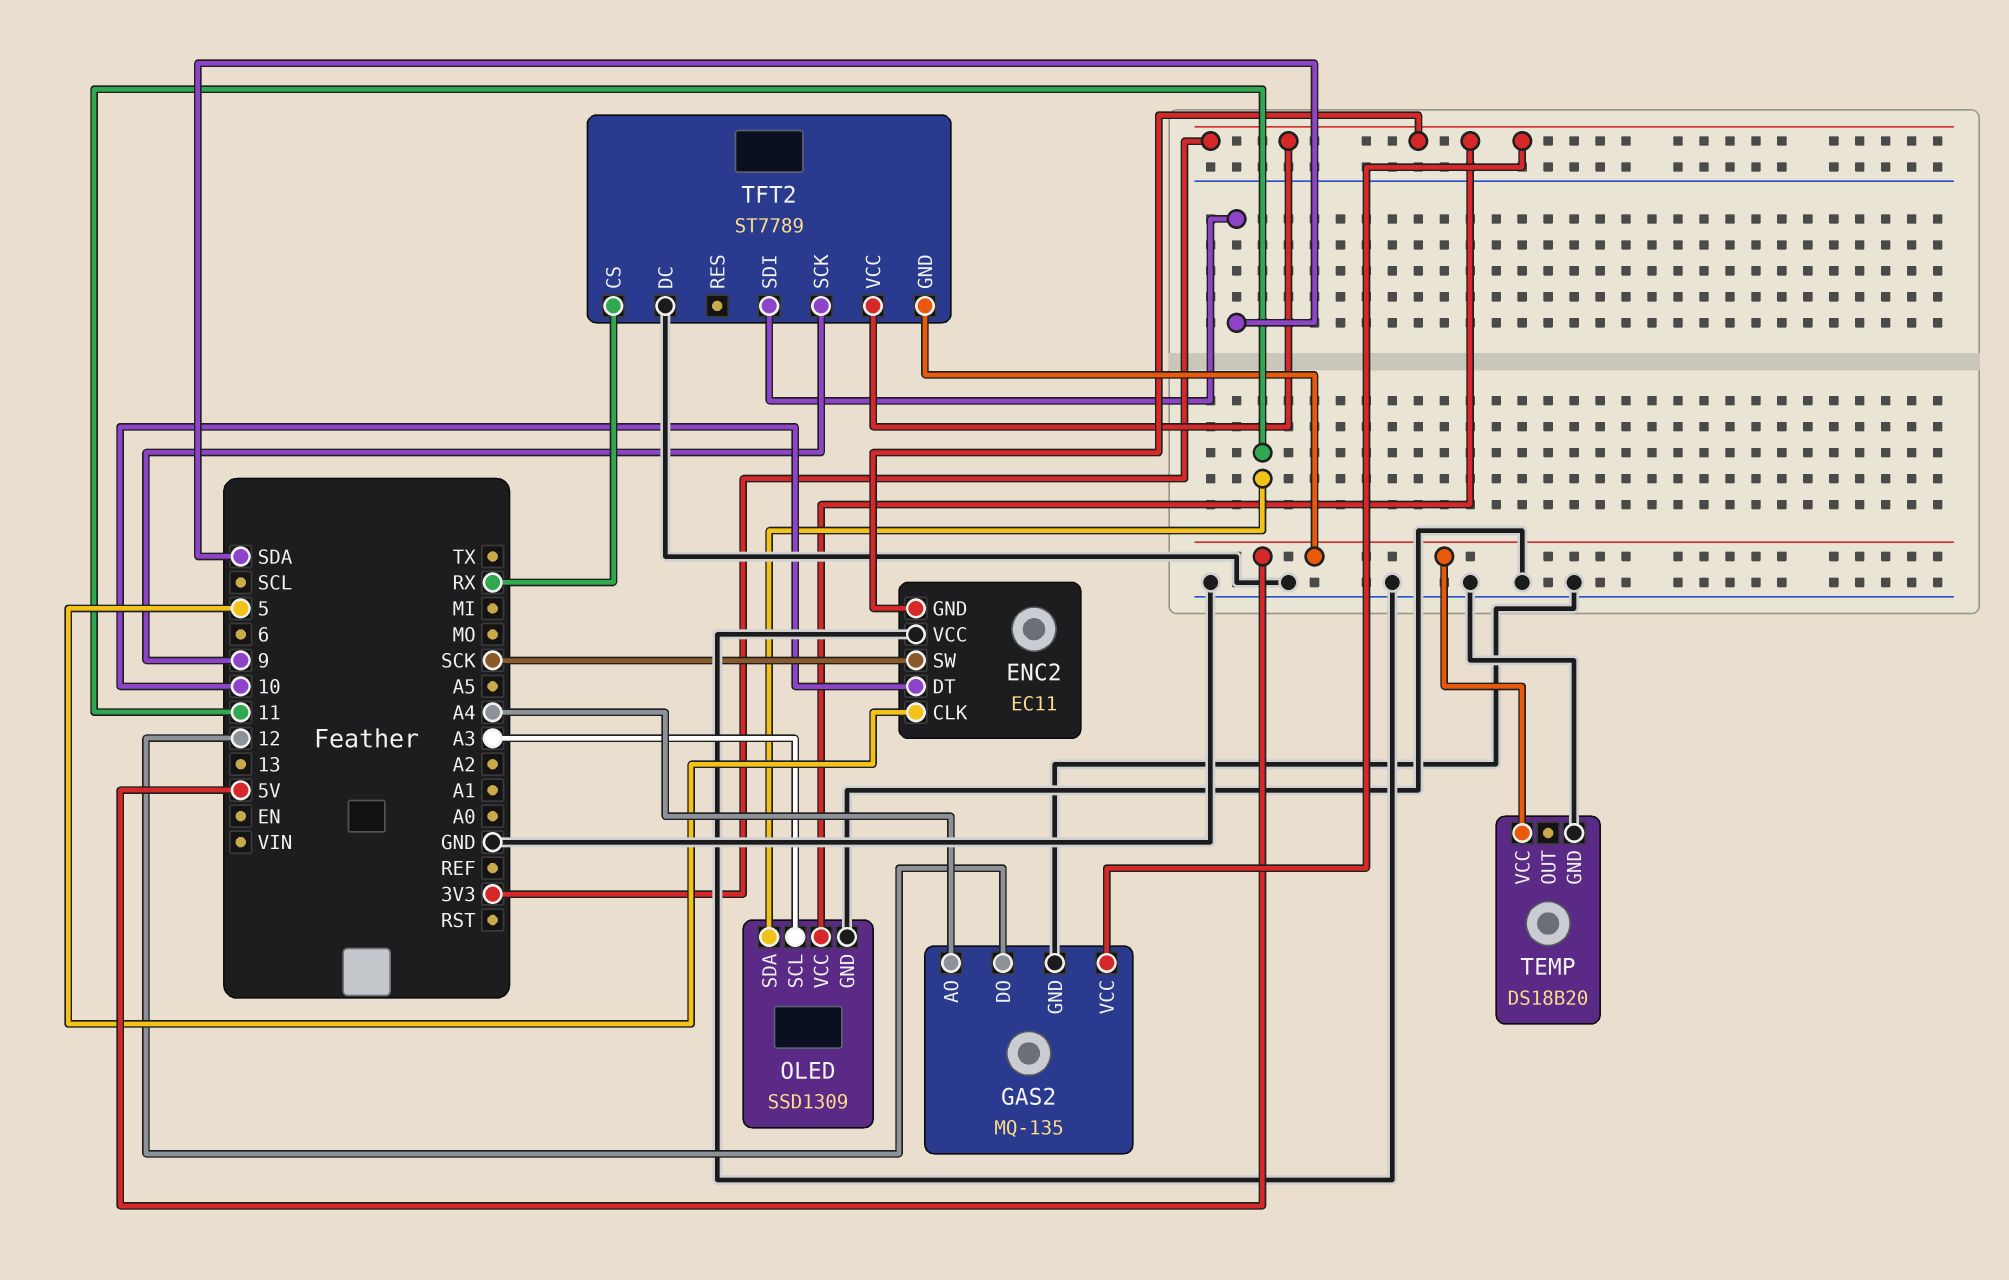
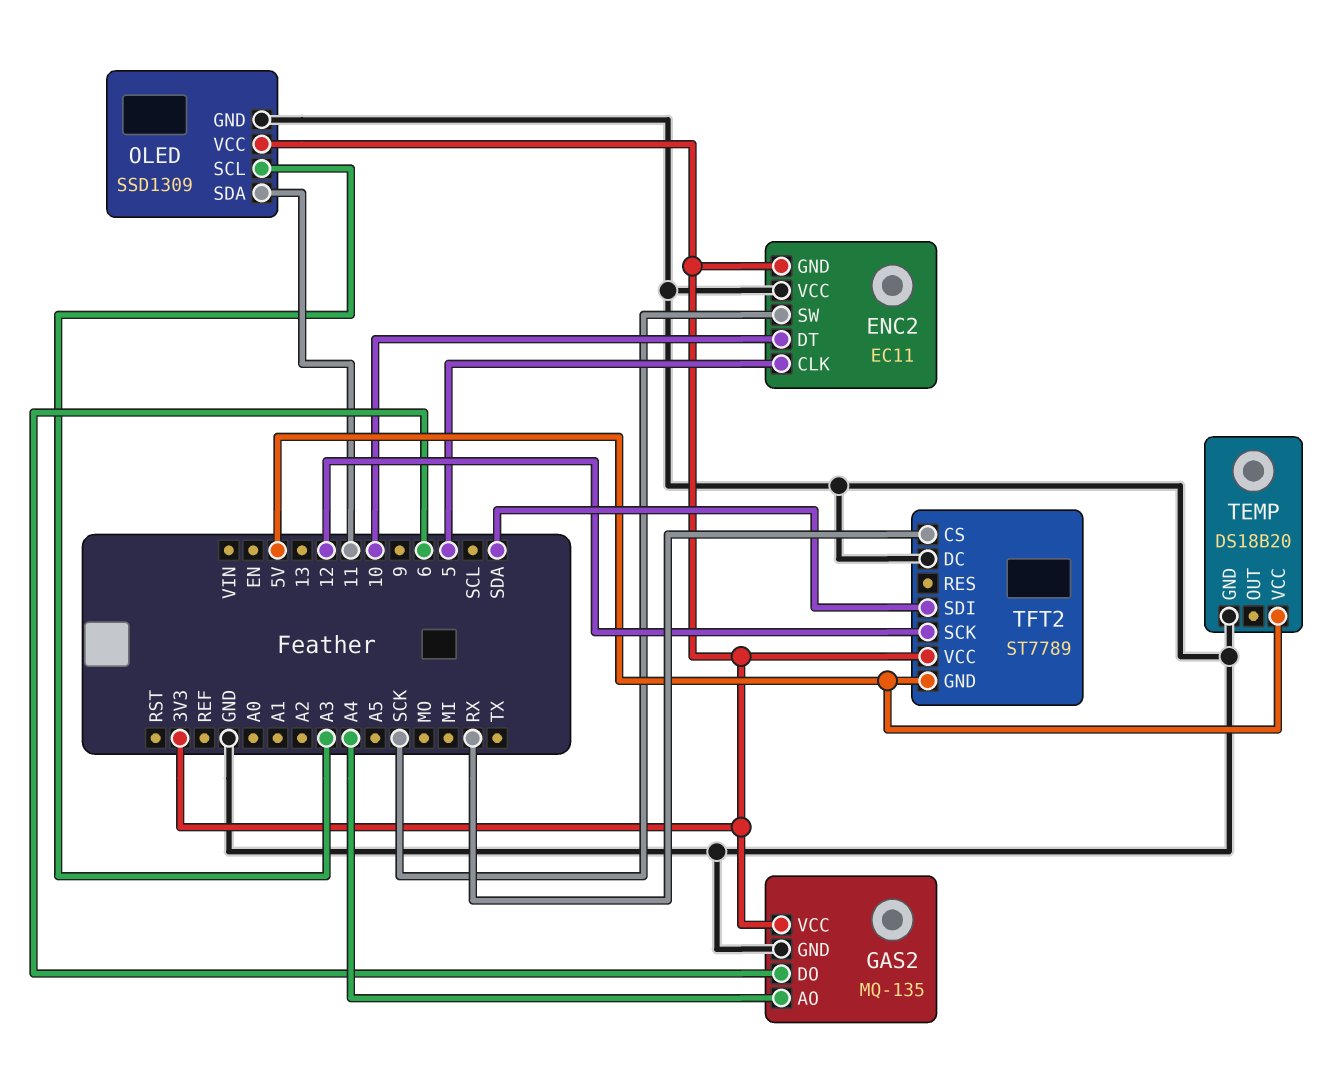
GAS2 pin DO: 12 -> 6
TFT2 pin SCK: 9 -> 12

